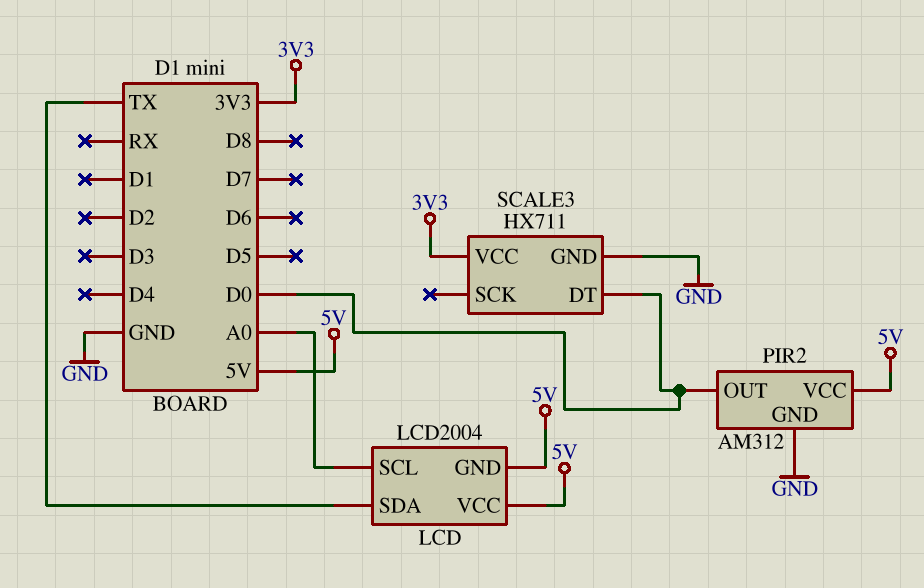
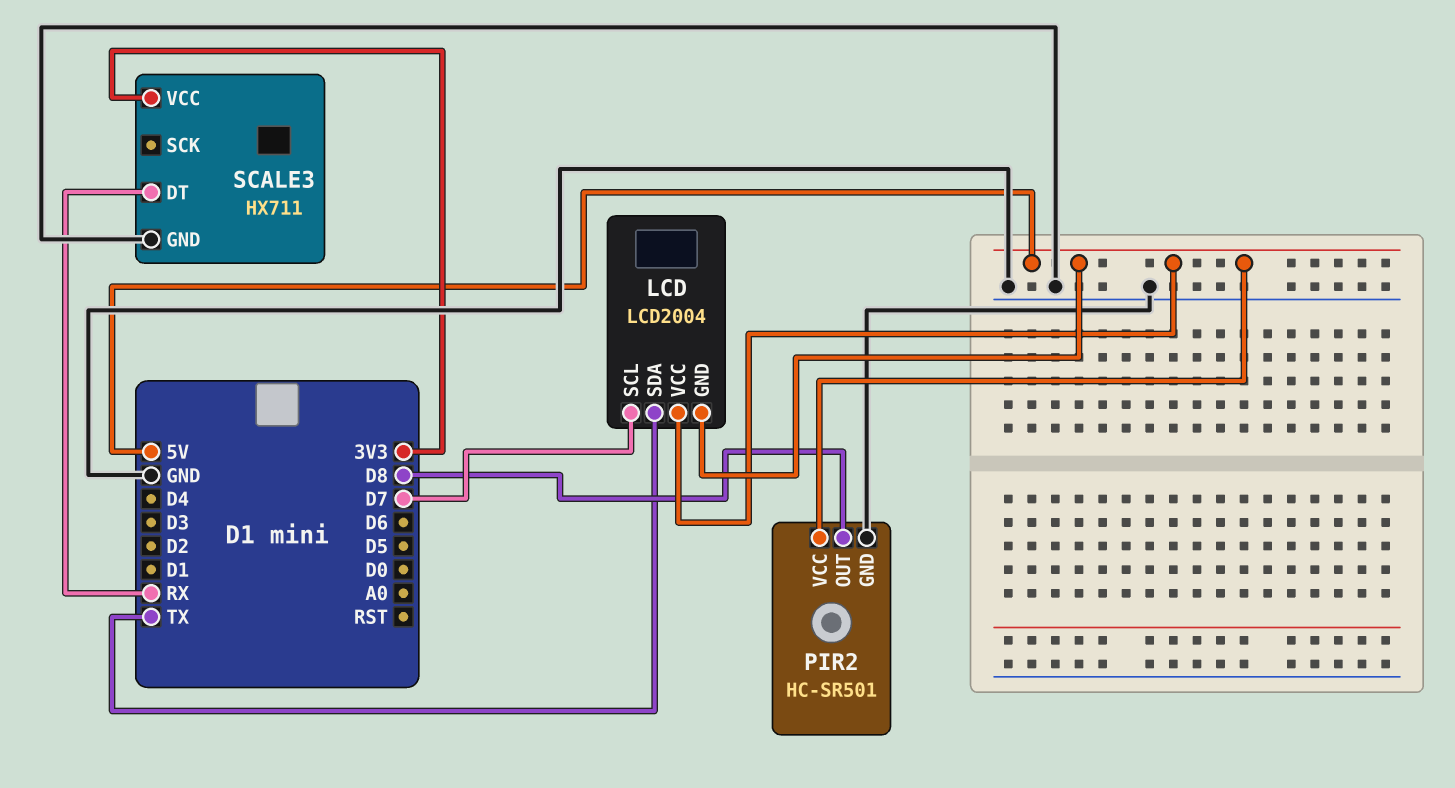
LCD pin SCL: A0 -> D7
PIR2: AM312 -> HC-SR501
PIR2 pin OUT: D0 -> D8
SCALE3 pin DT: D0 -> RX

